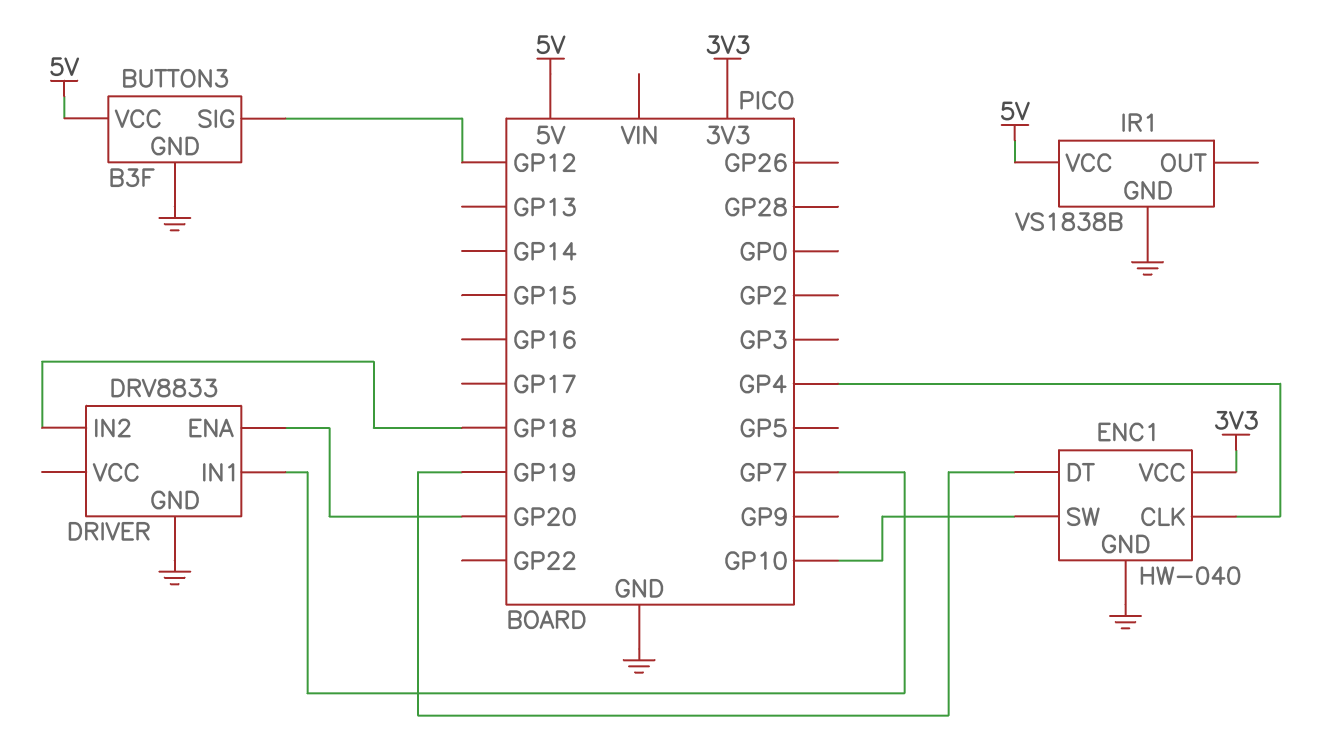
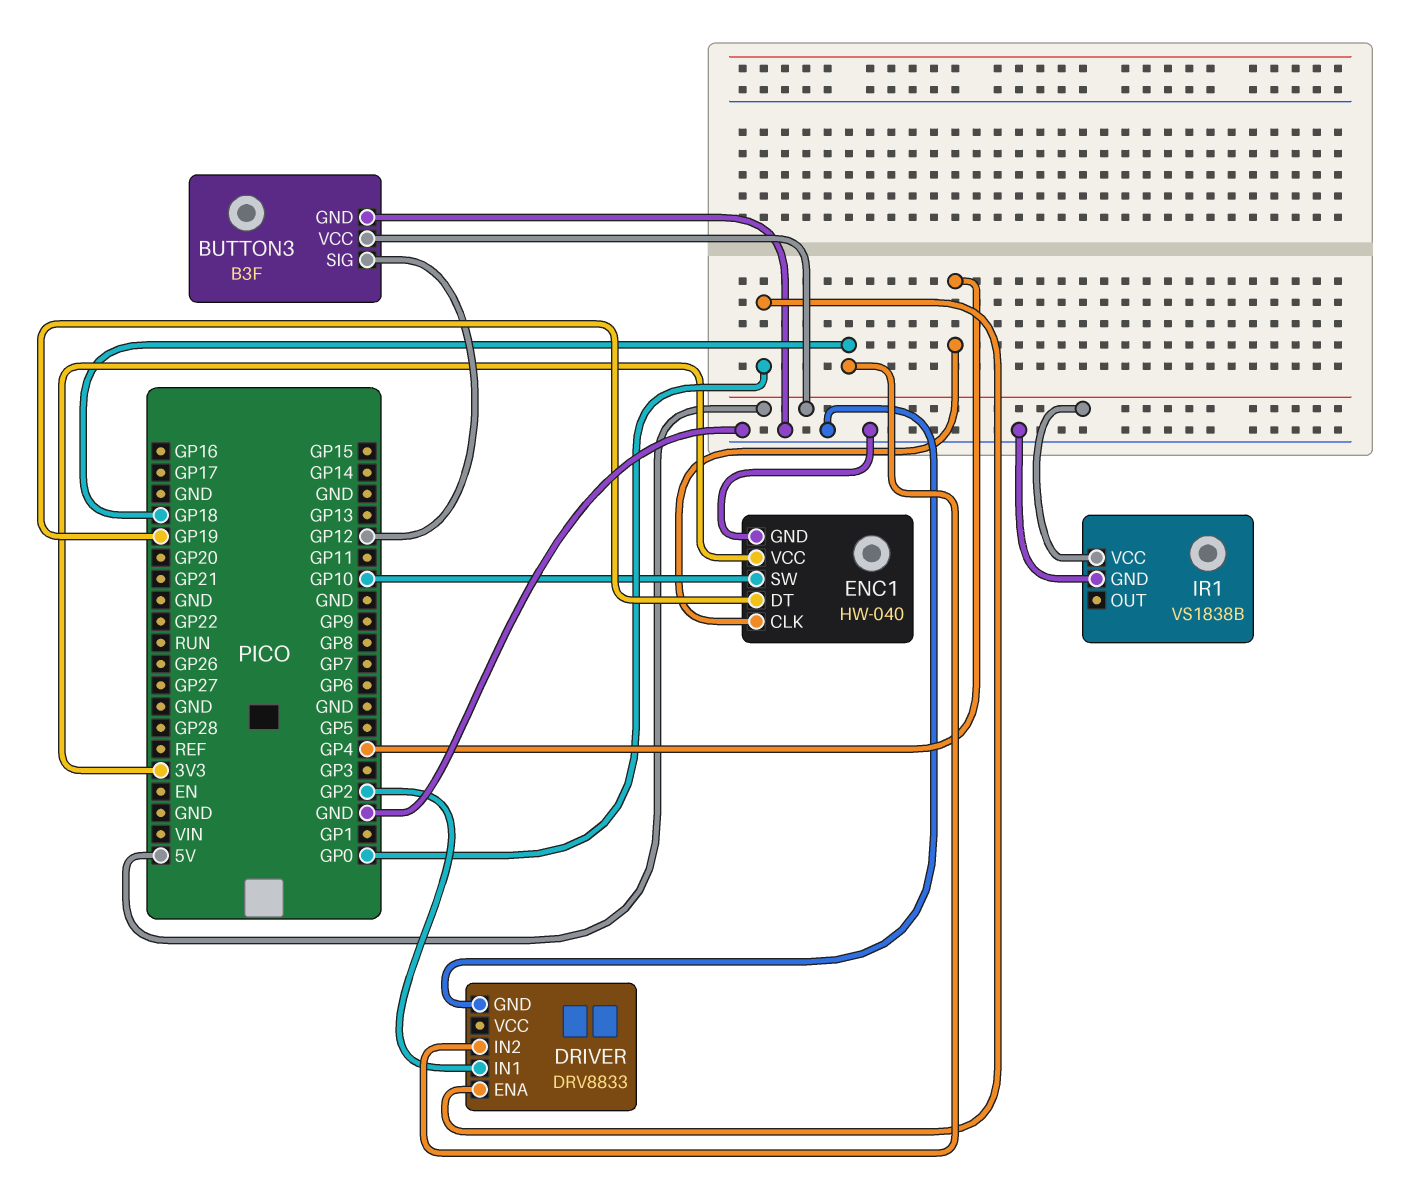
DRIVER pin ENA: GP20 -> GP0
DRIVER pin IN1: GP7 -> GP2

